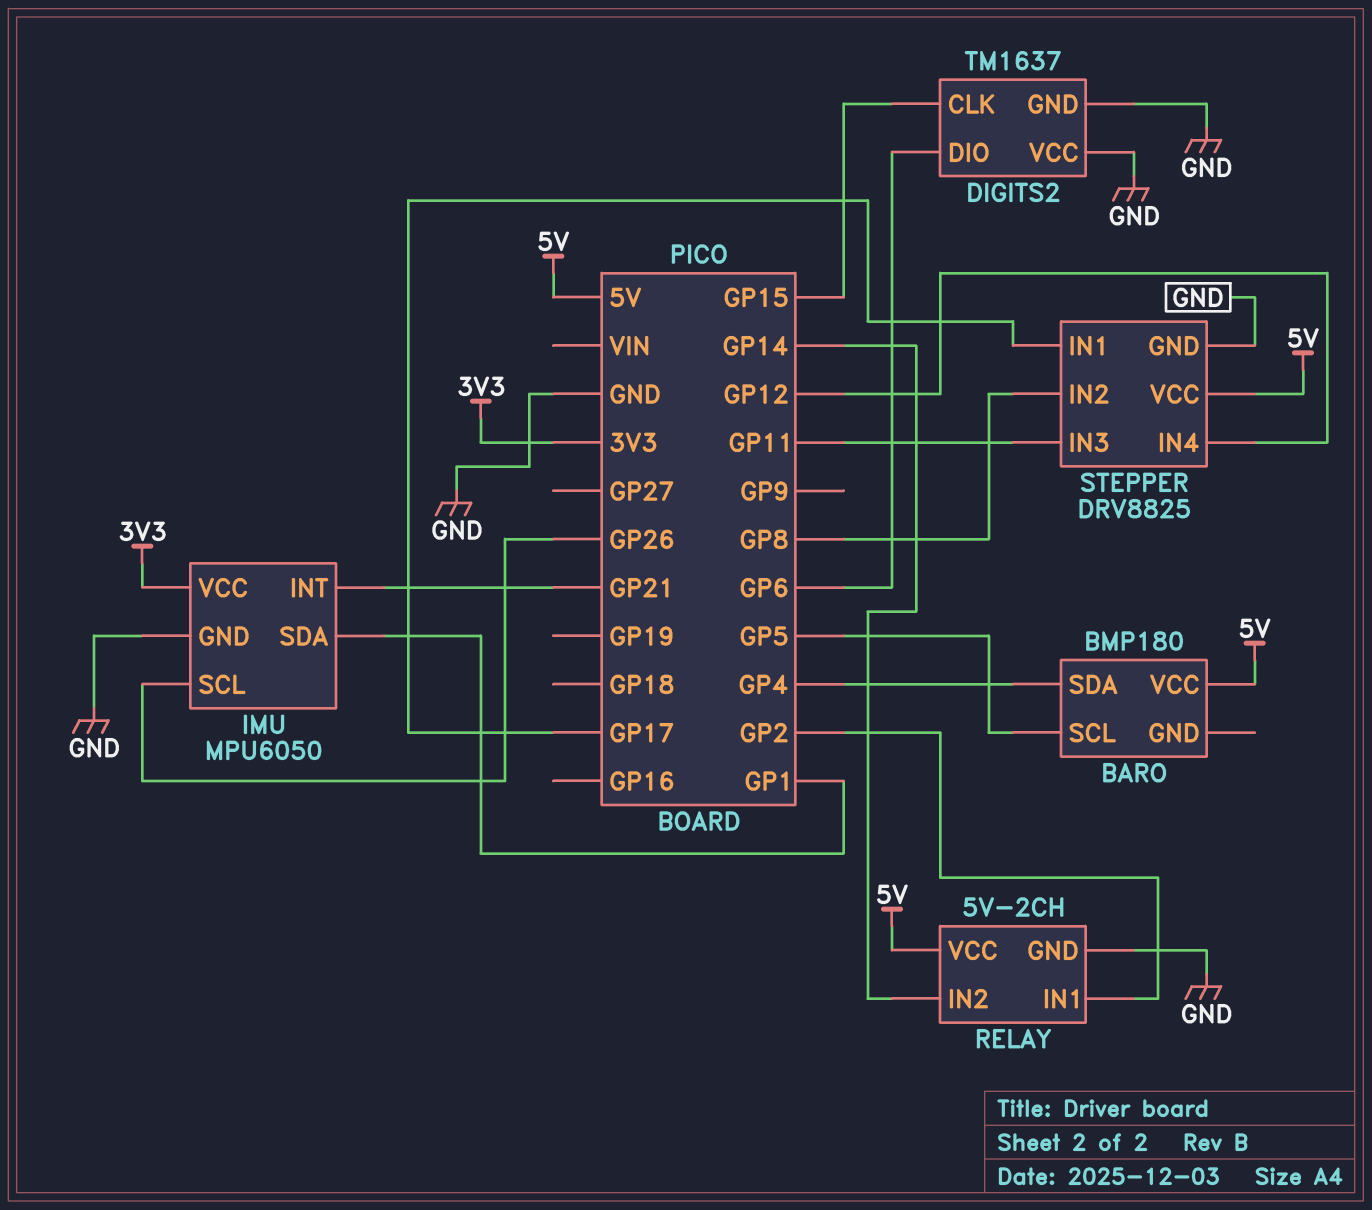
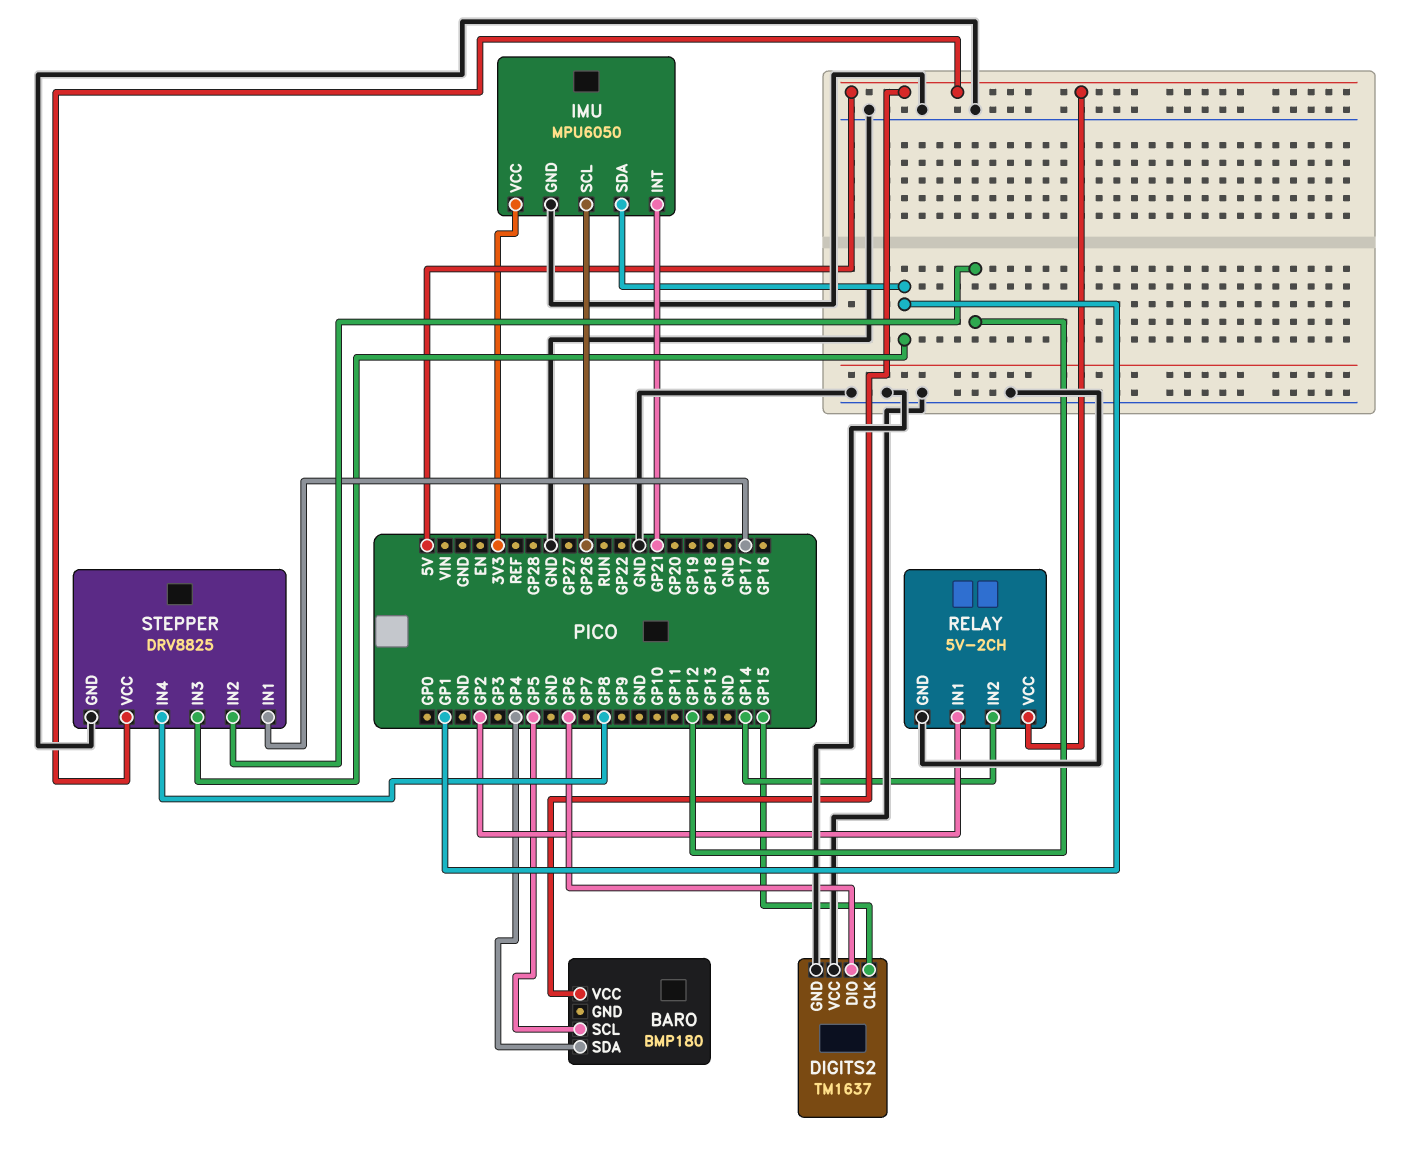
STEPPER pin IN2: GP8 -> GP12
STEPPER pin IN3: GP11 -> GP1
STEPPER pin IN4: GP12 -> GP8

